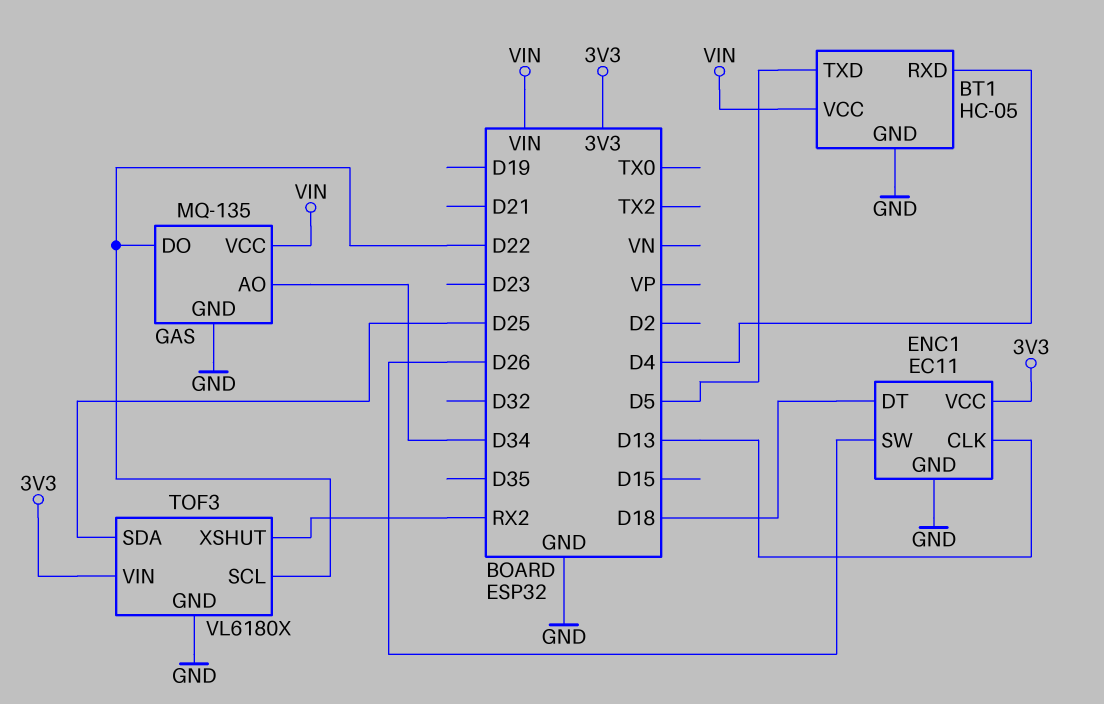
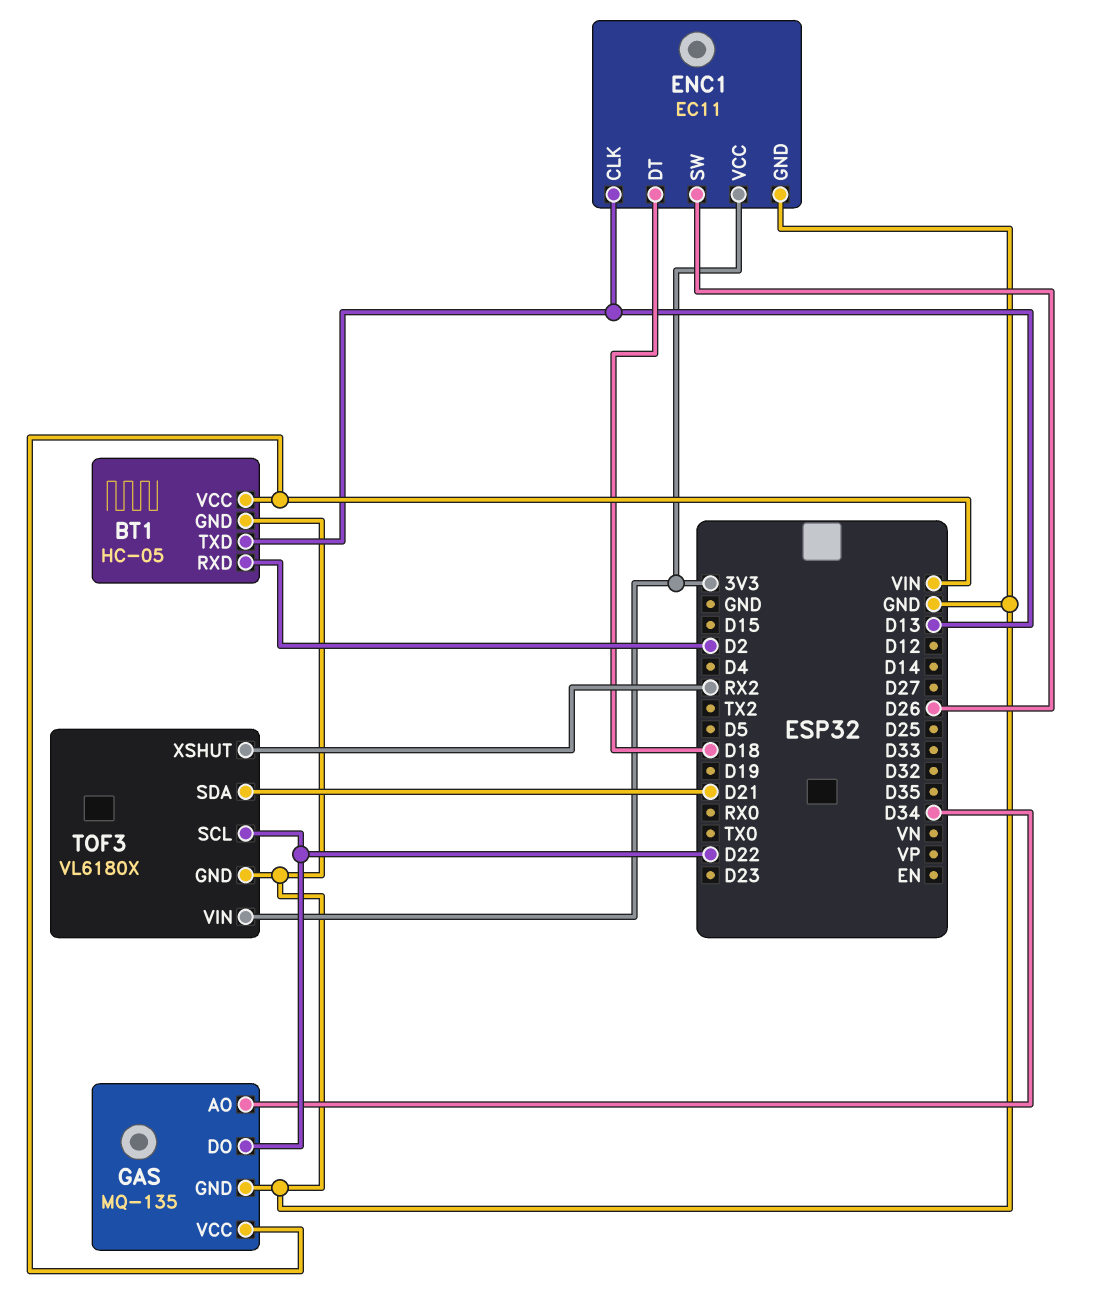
BT1 pin RXD: D4 -> D2
BT1 pin TXD: D5 -> D13
TOF3 pin SDA: D25 -> D21

